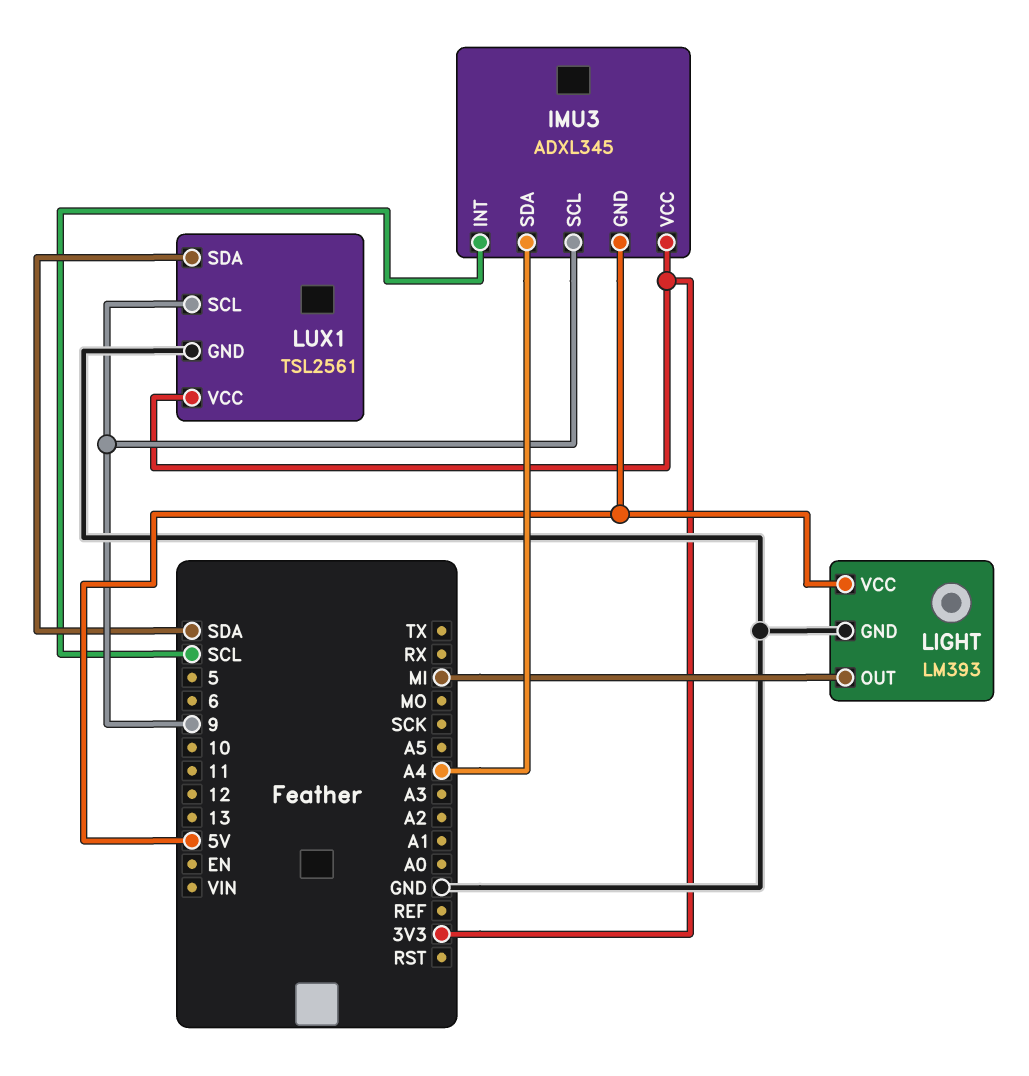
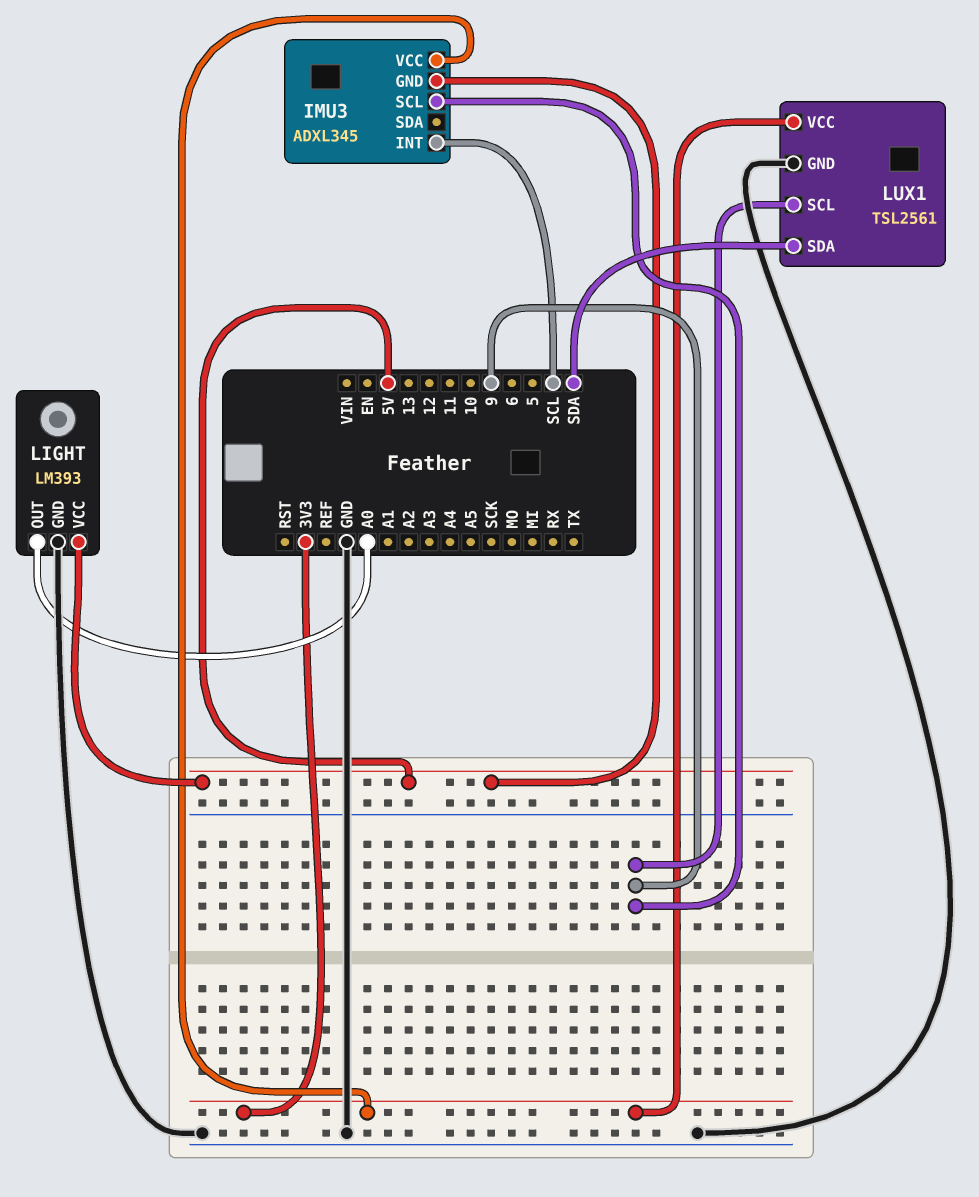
IMU3 pin SDA: A4 -> none
LIGHT pin OUT: MI -> A0

